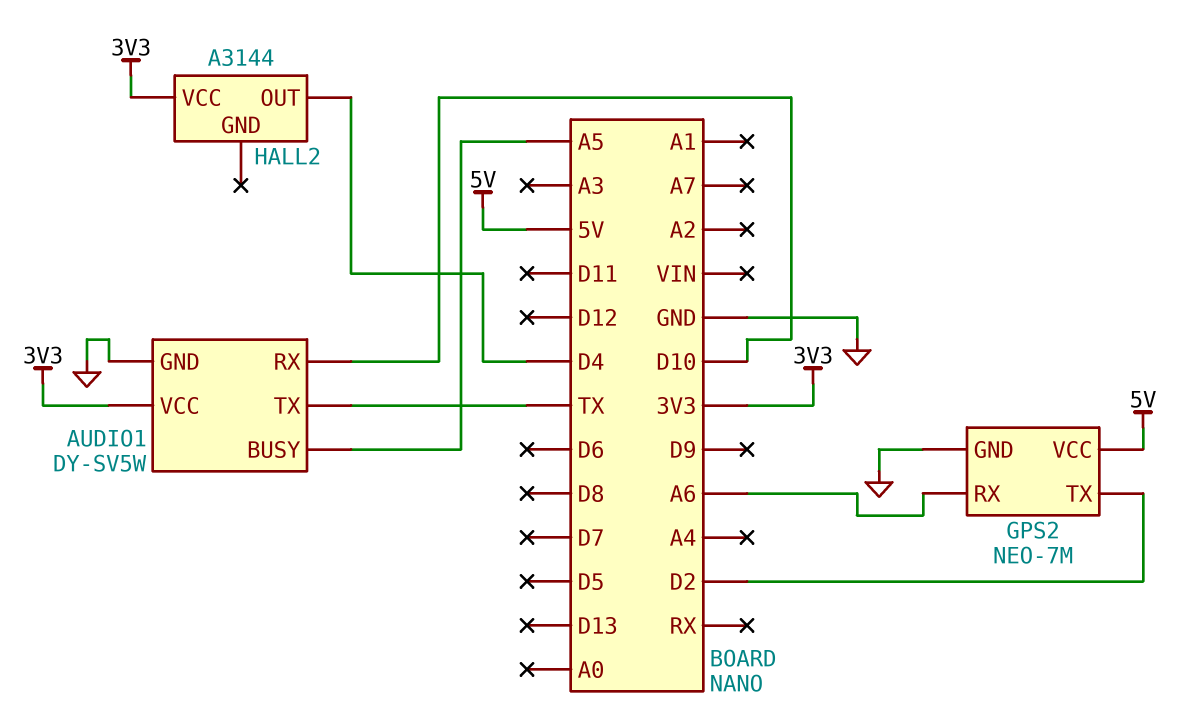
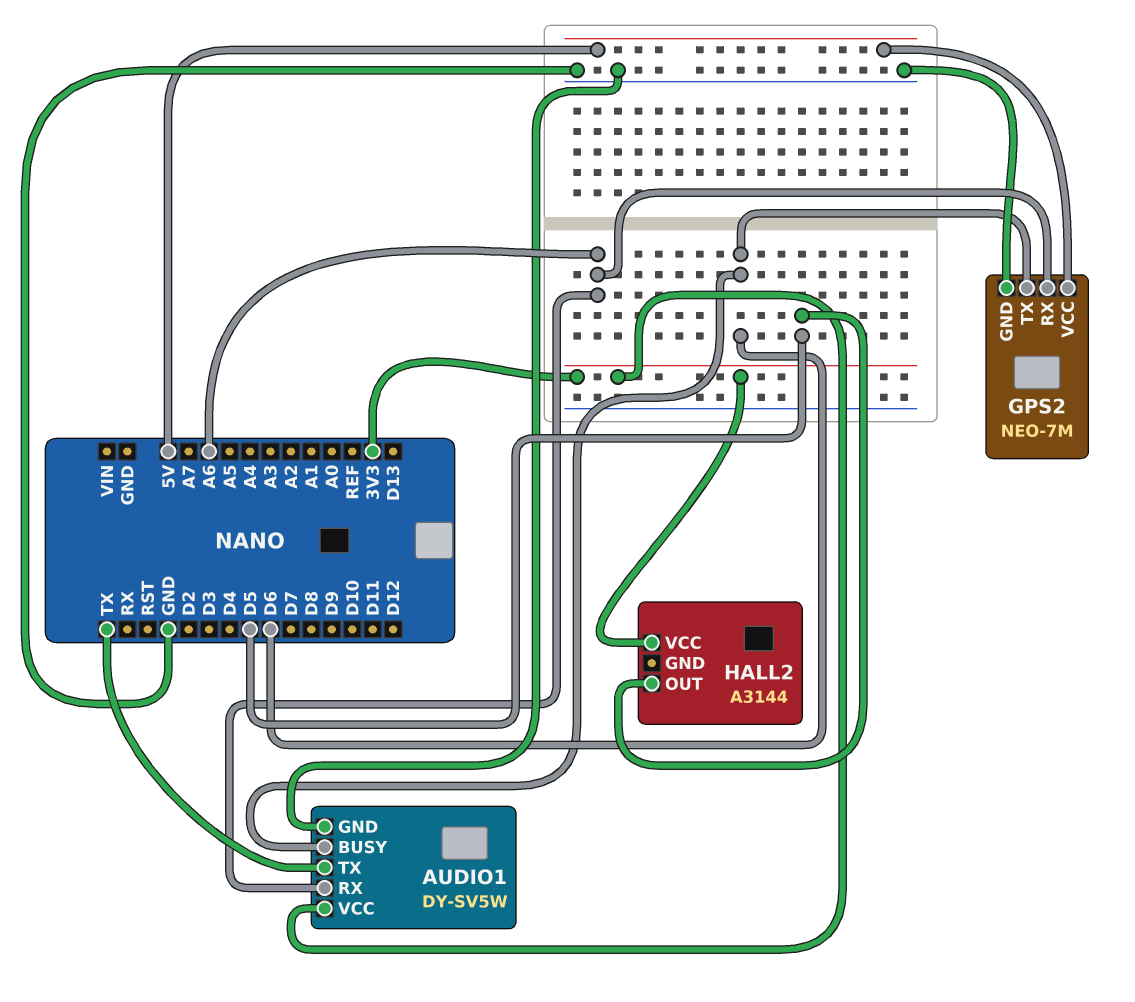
AUDIO1 pin BUSY: A5 -> D6
AUDIO1 pin RX: D10 -> A6
GPS2 pin TX: D2 -> D6
HALL2 pin OUT: D4 -> D5

